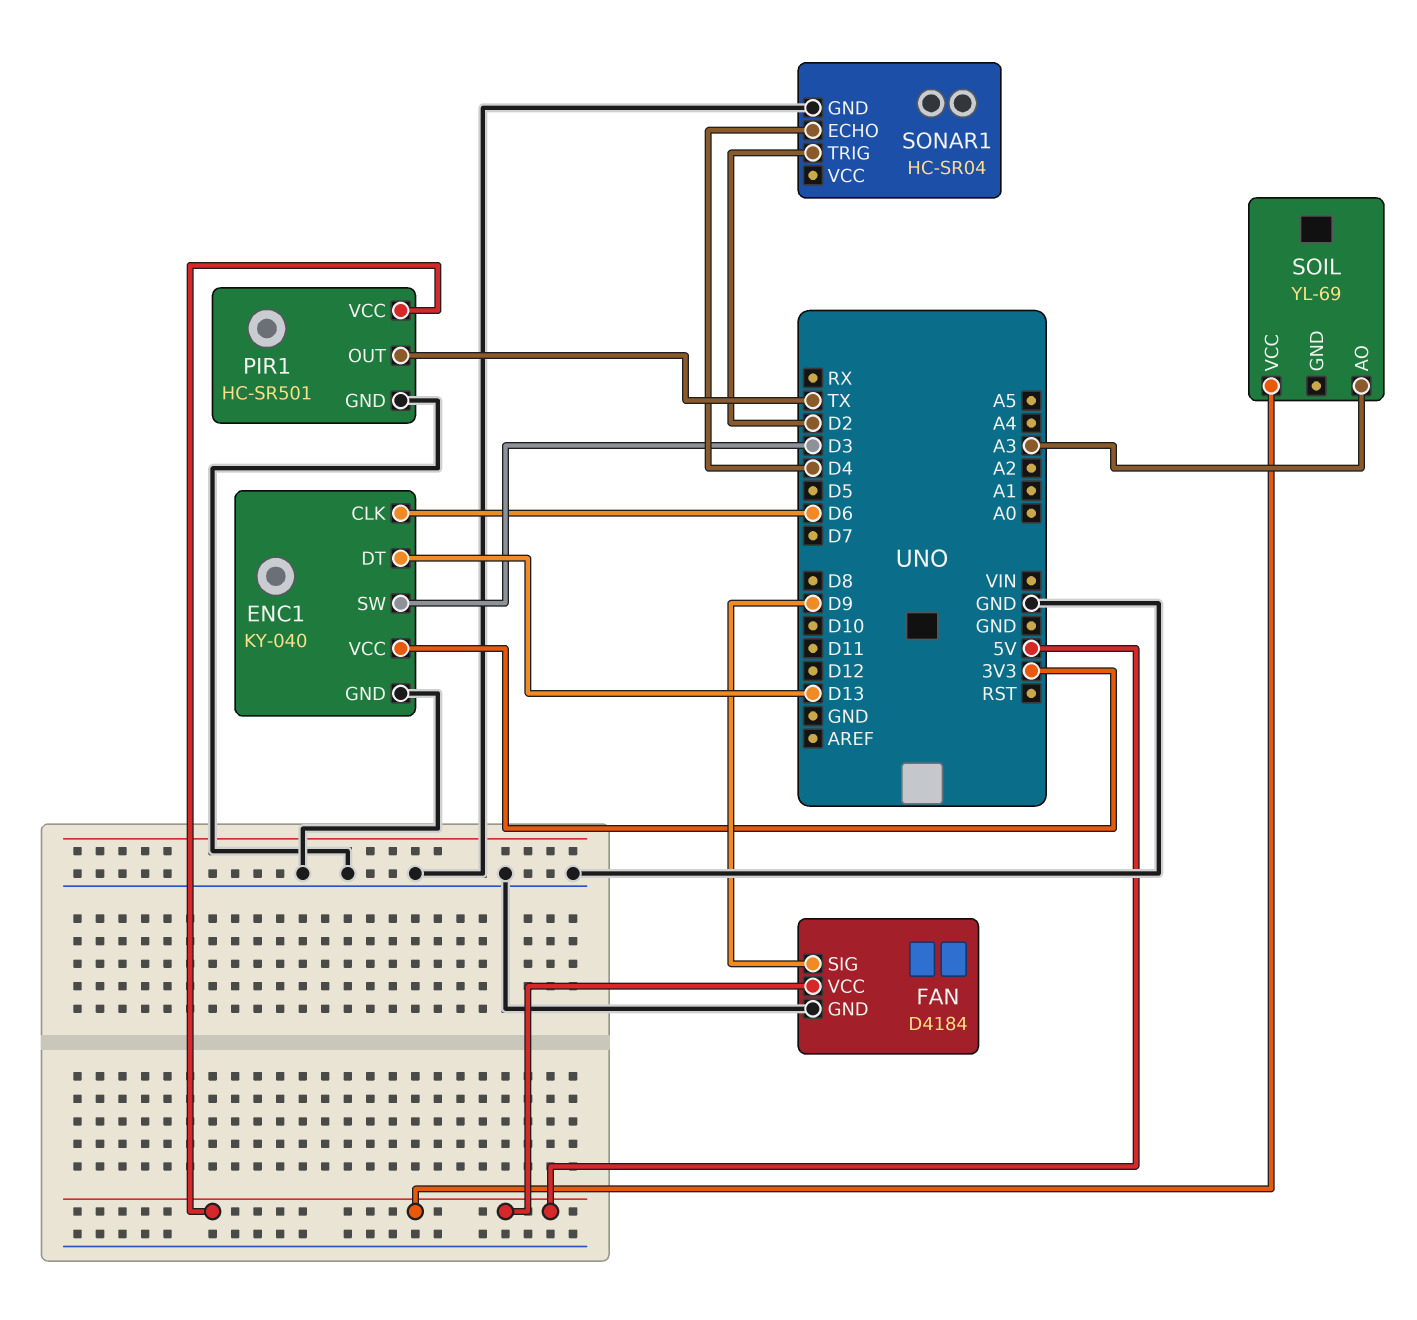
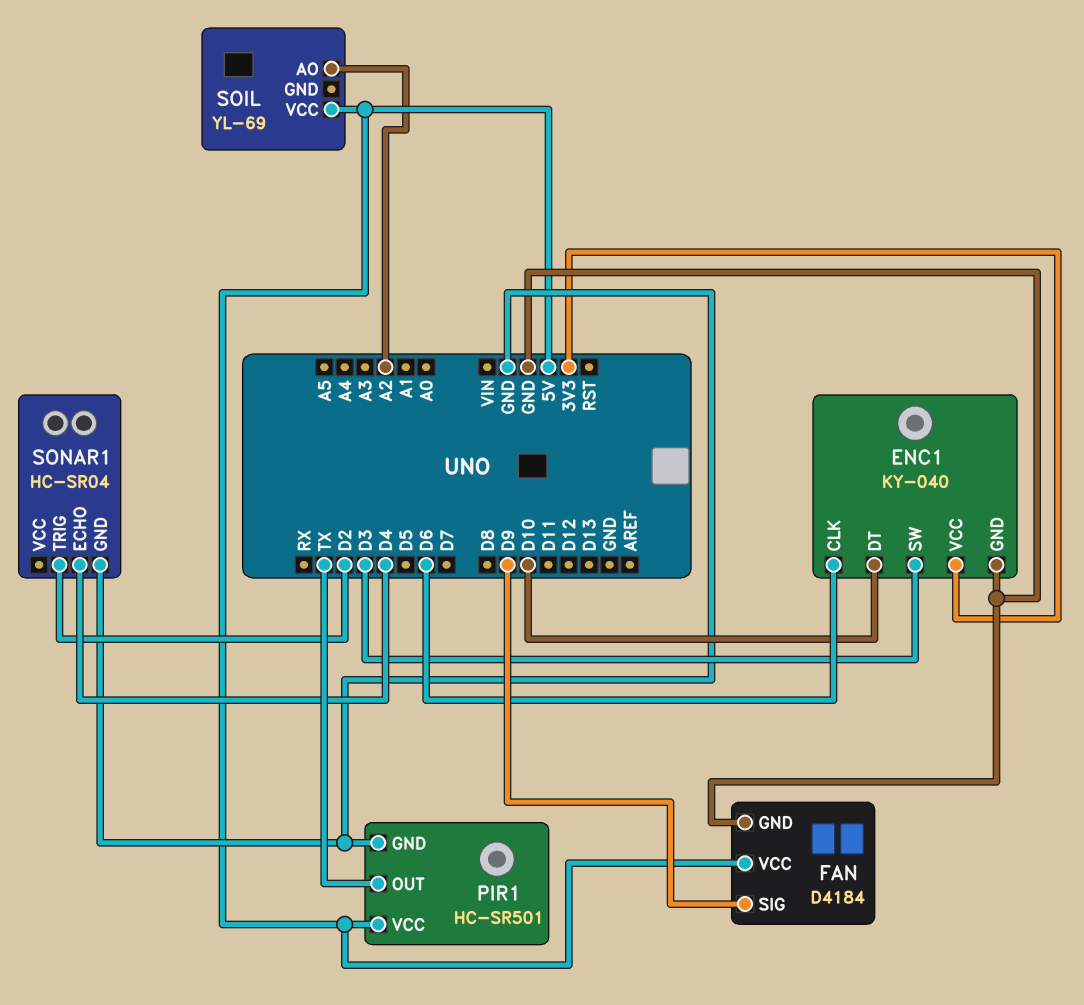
ENC1 pin DT: D13 -> D10
SOIL pin AO: A3 -> A2

